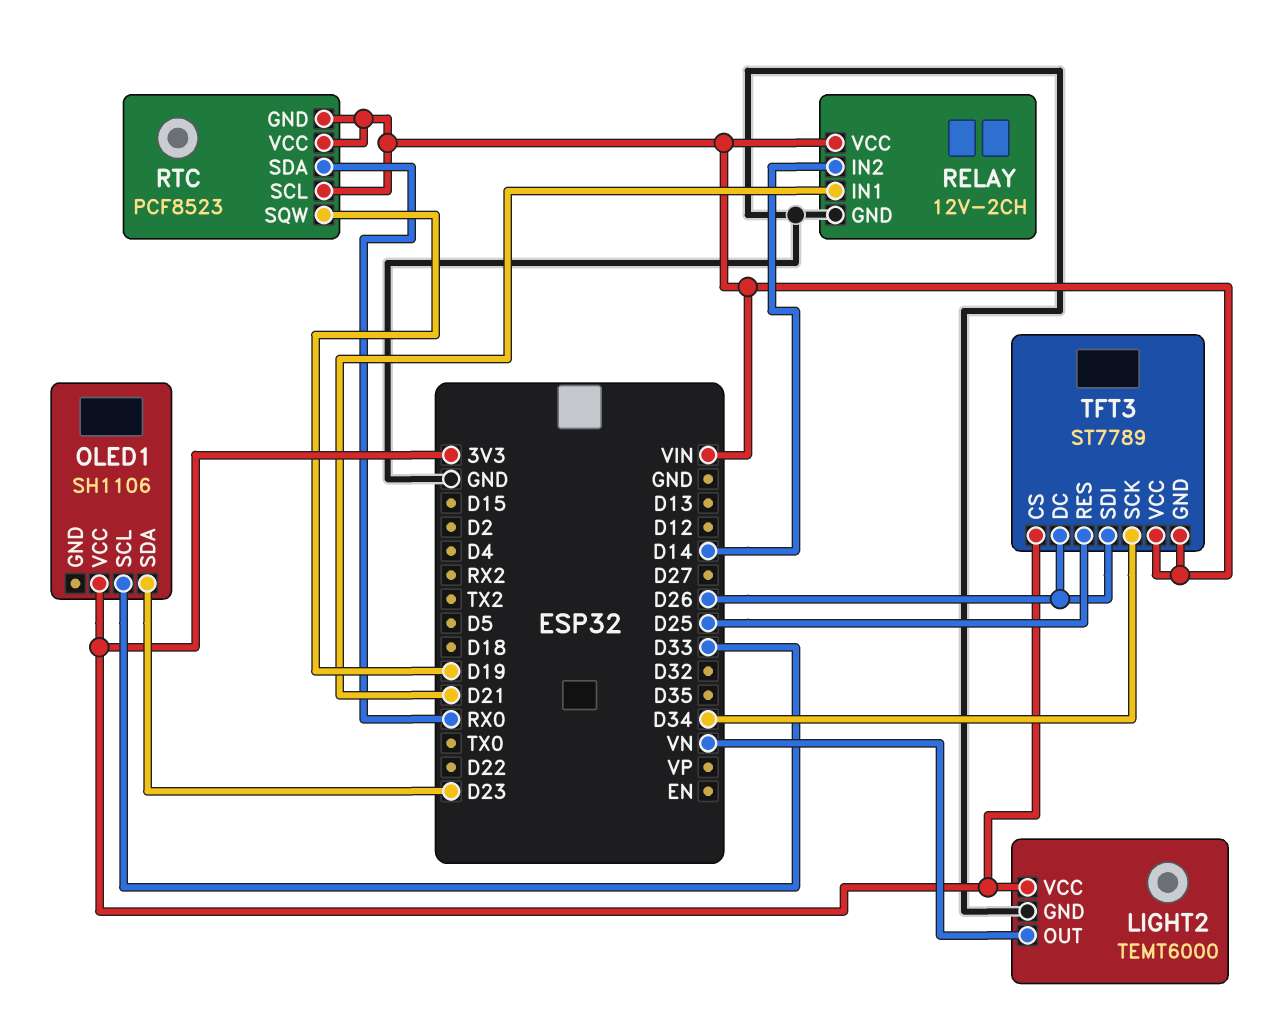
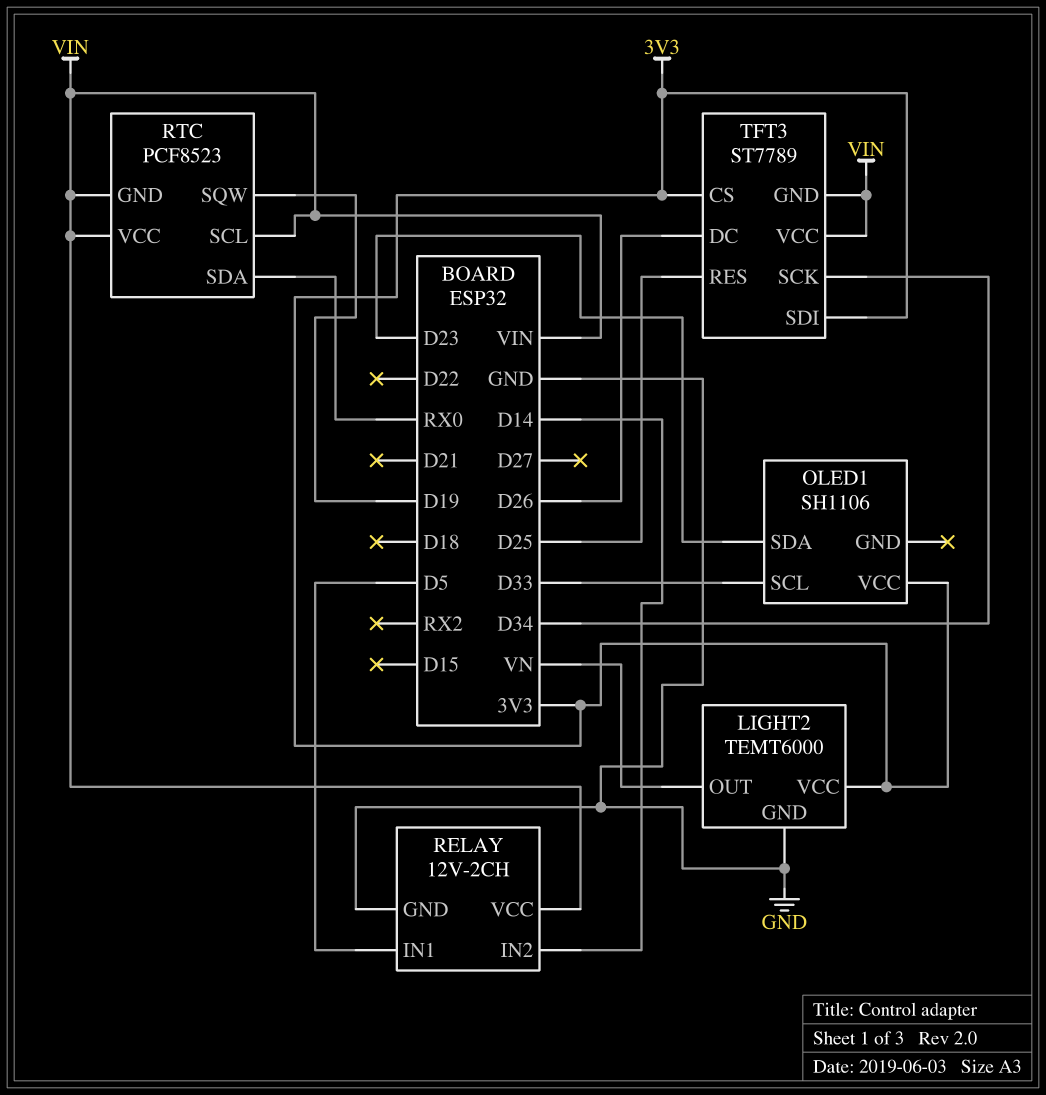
RELAY pin IN1: D21 -> D5
TFT3 pin SDI: D26 -> 3V3

